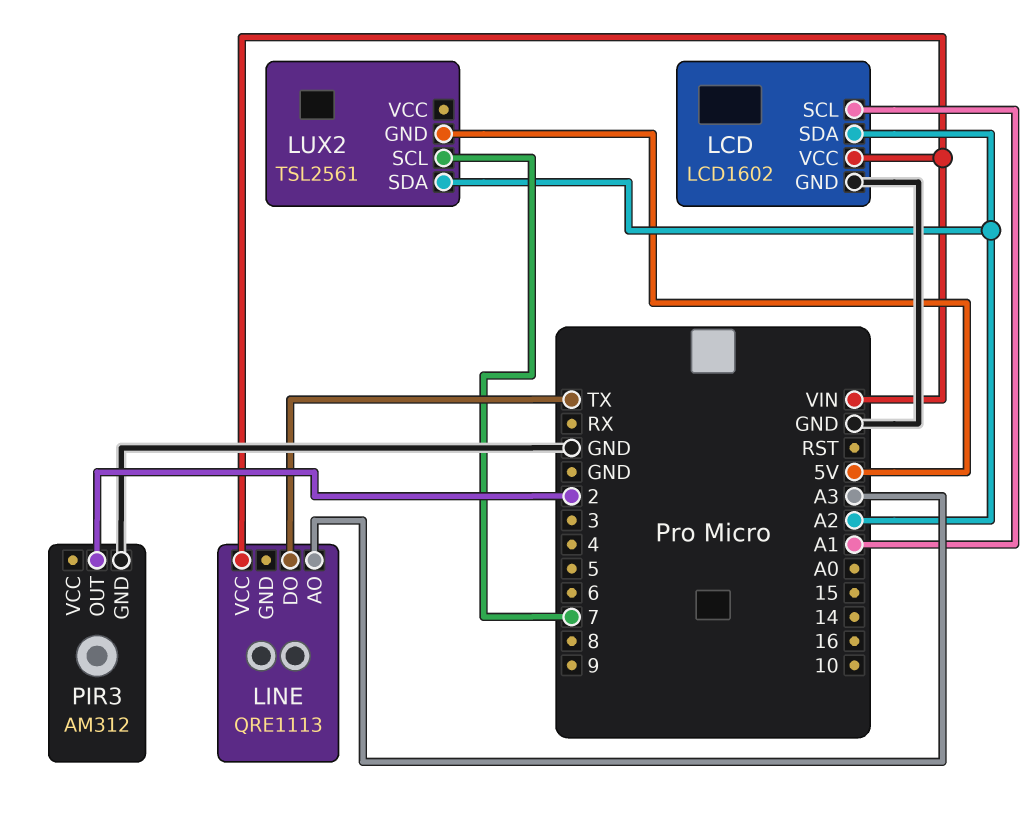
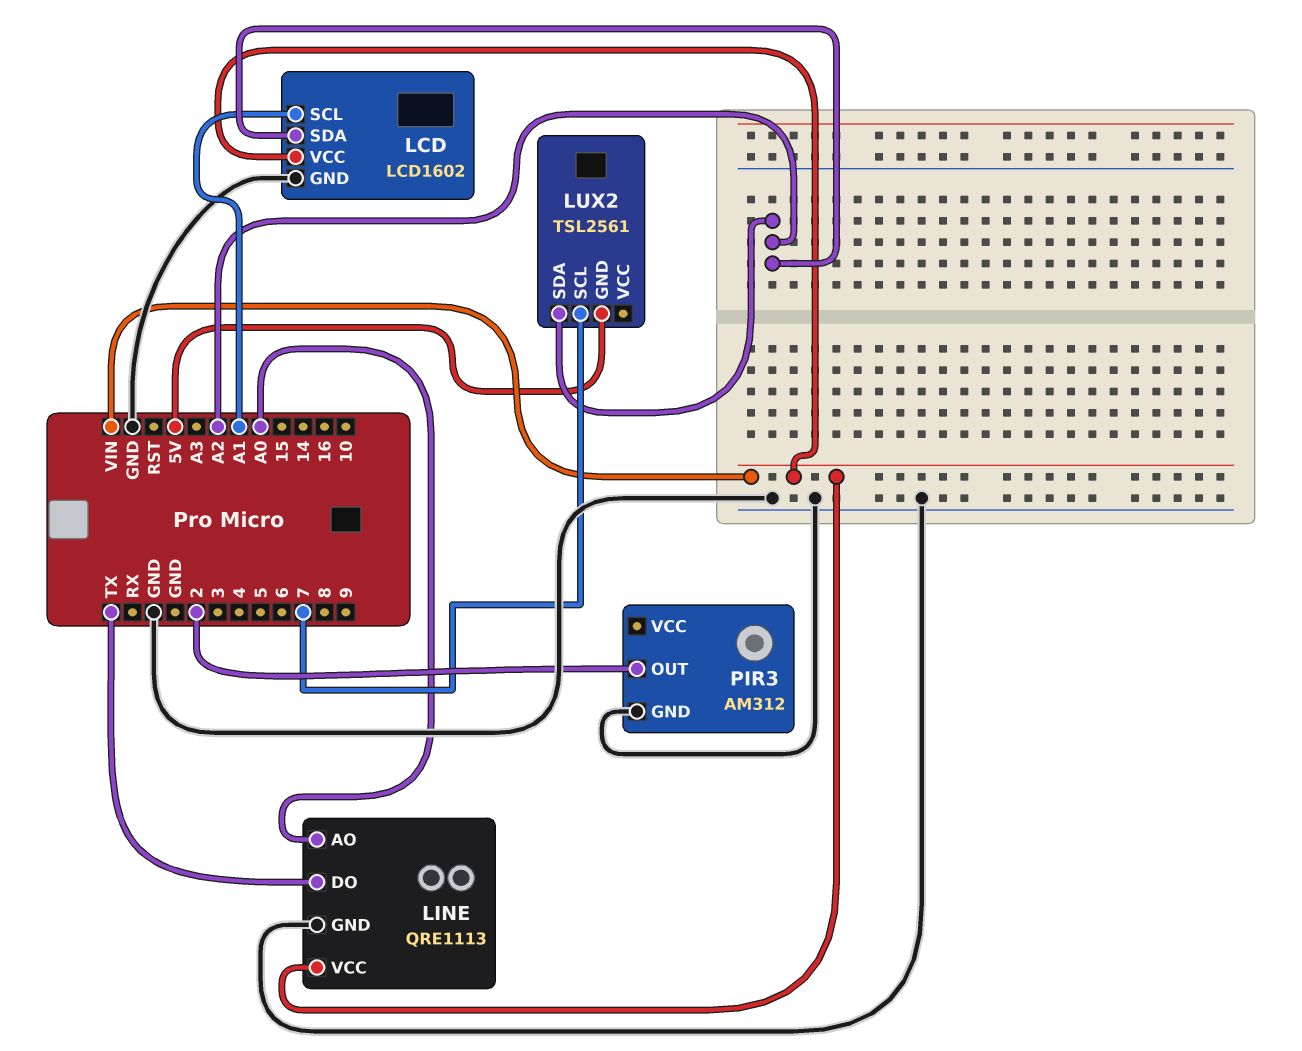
LINE pin AO: A3 -> A0
LINE pin GND: none -> GND

